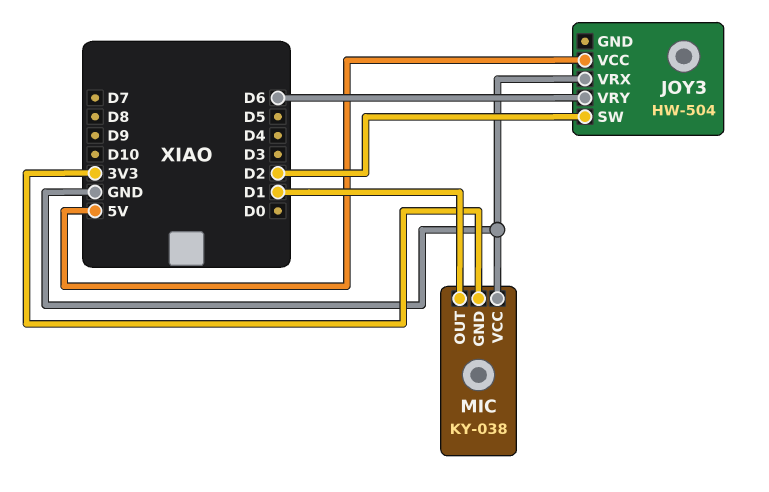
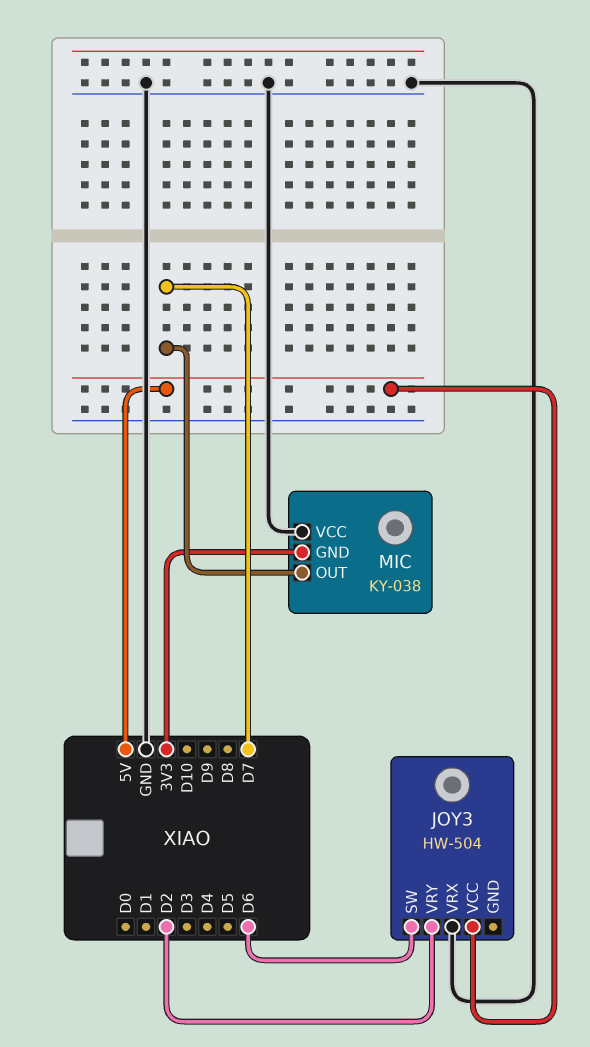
JOY3 pin SW: D2 -> D6
JOY3 pin VRY: D6 -> D2
MIC pin OUT: D1 -> D7

